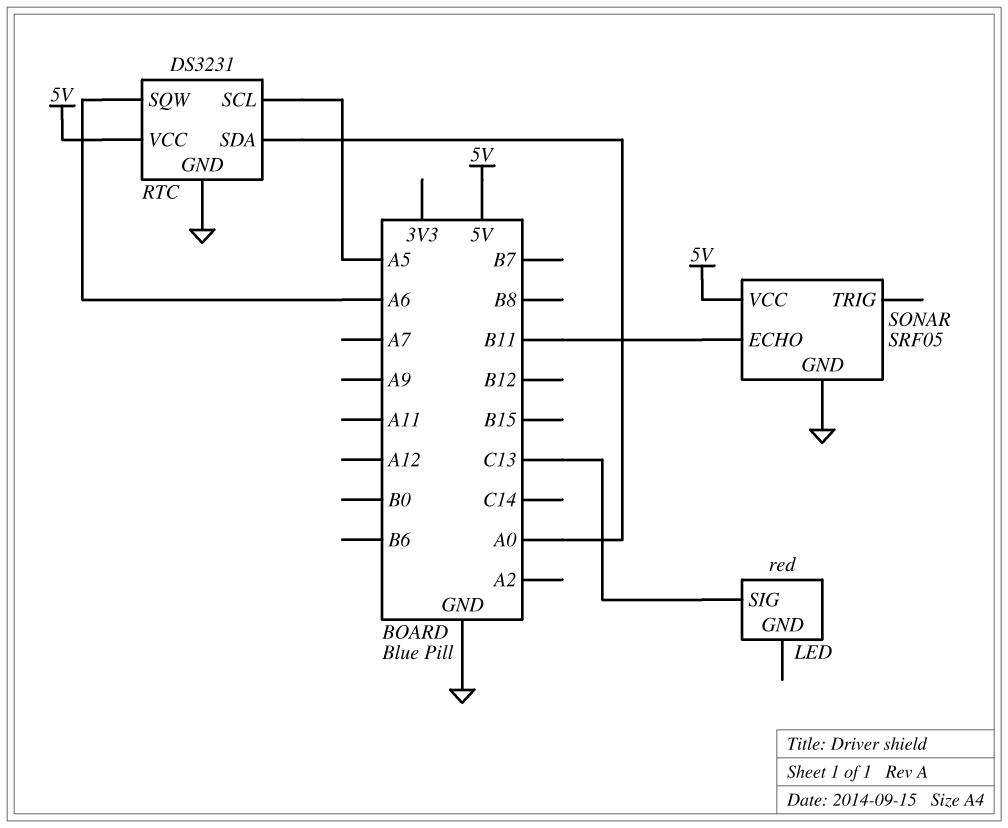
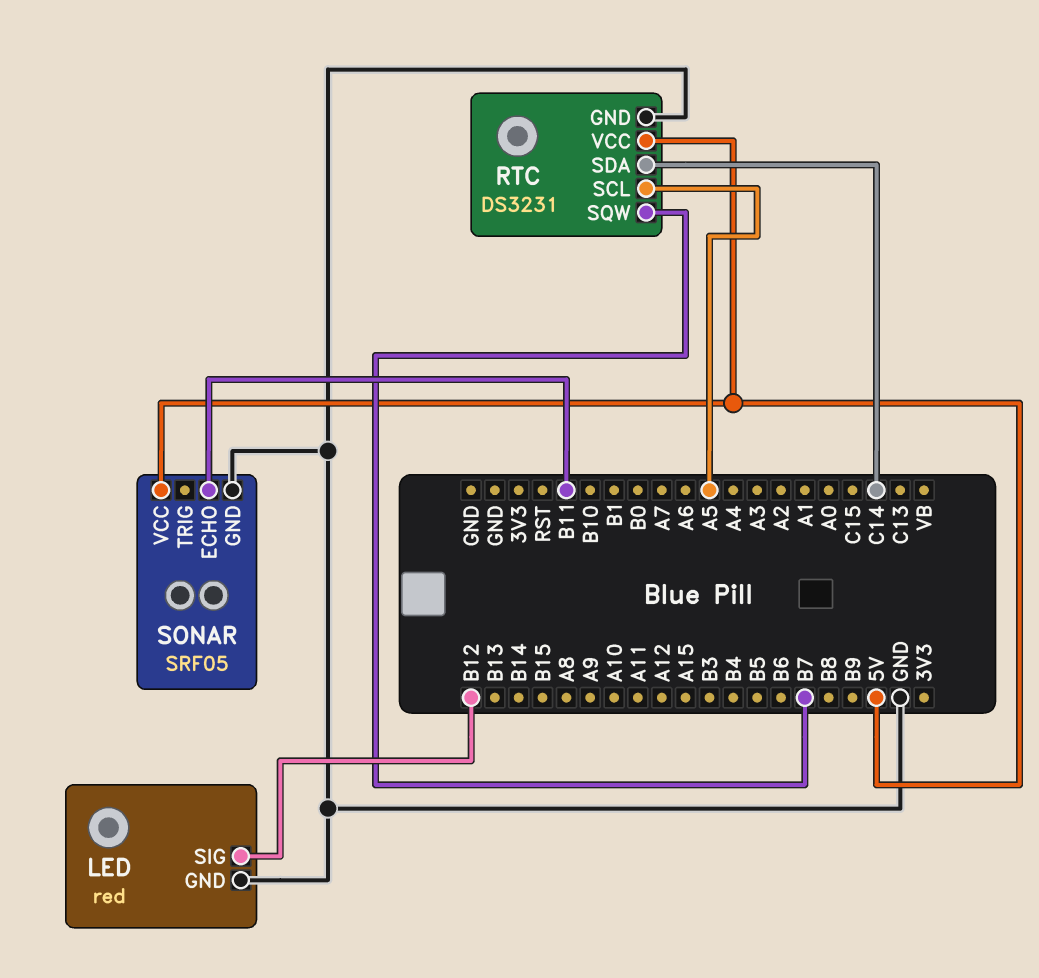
LED pin GND: none -> GND
LED pin SIG: C13 -> B12
RTC pin SDA: A0 -> C14
RTC pin SQW: A6 -> B7

